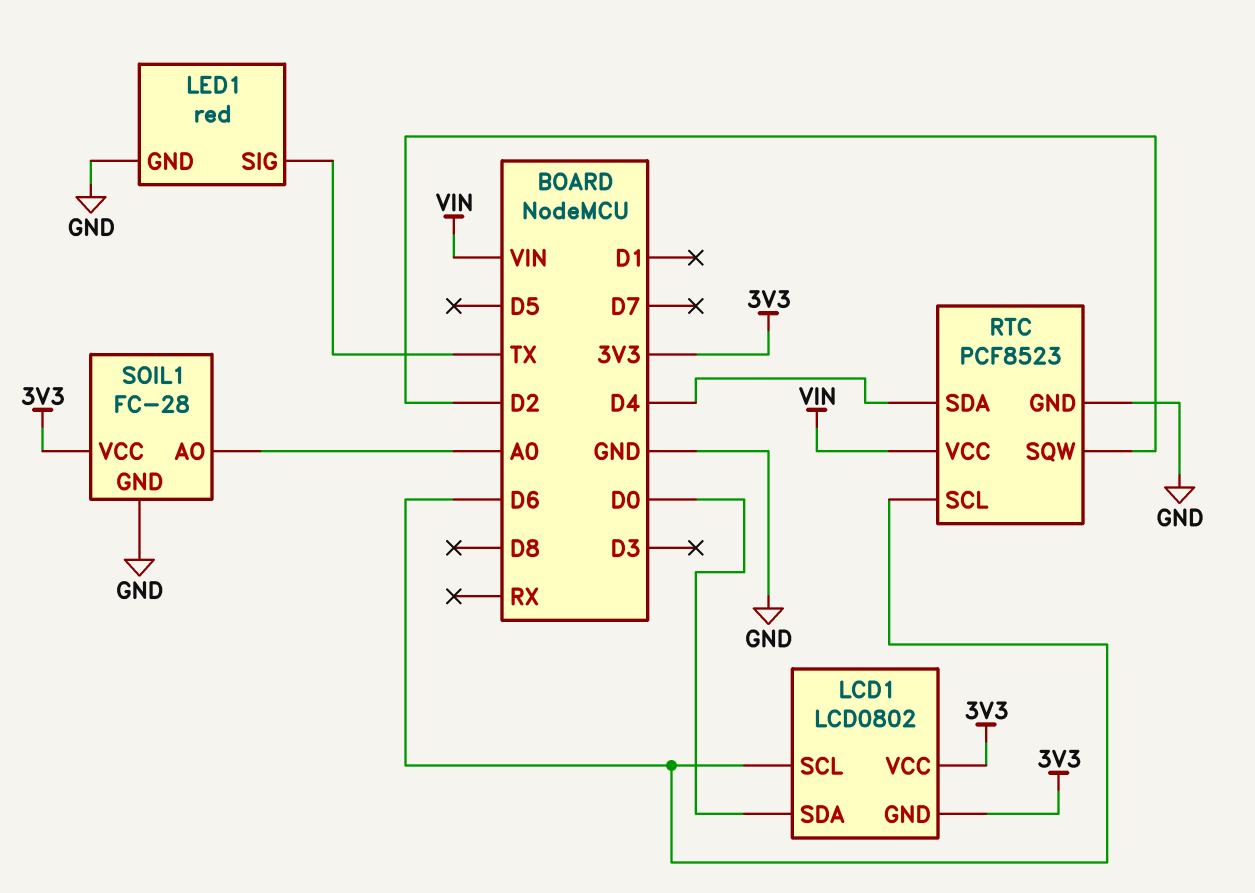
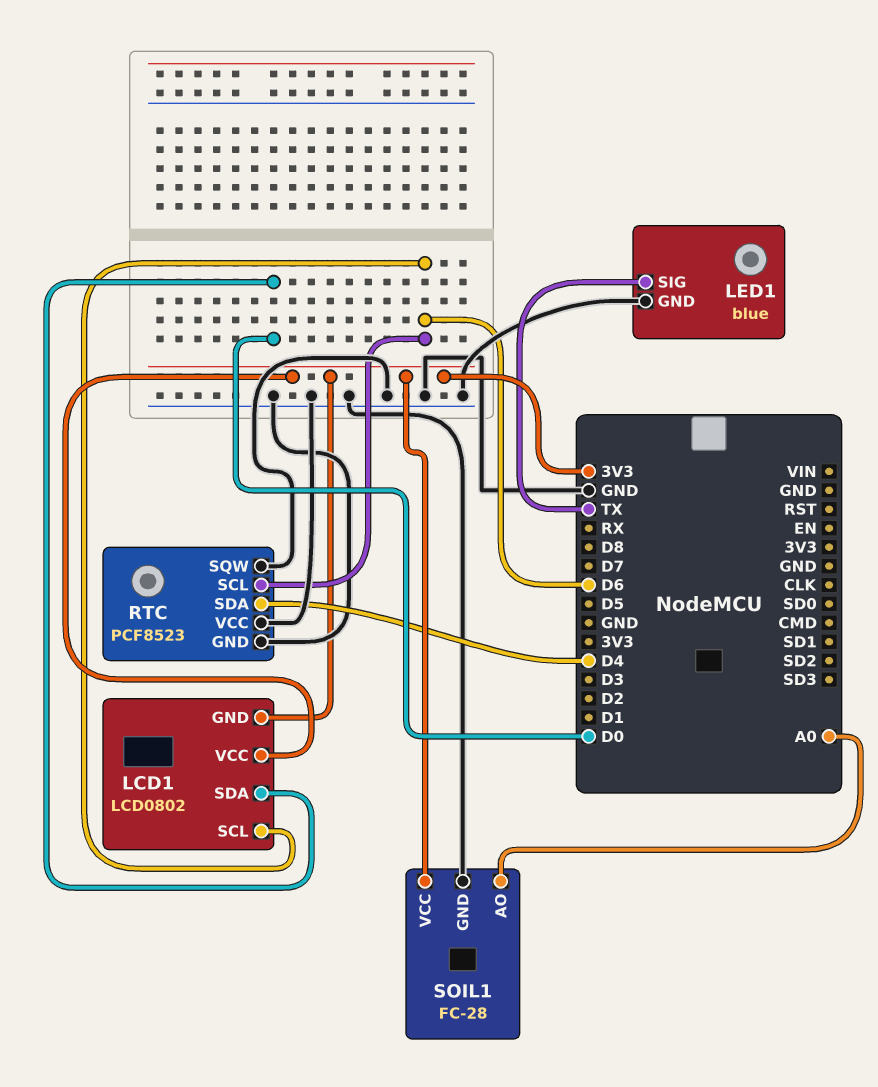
LED1: red -> blue
RTC pin SQW: D2 -> GND
RTC pin VCC: VIN -> GND

